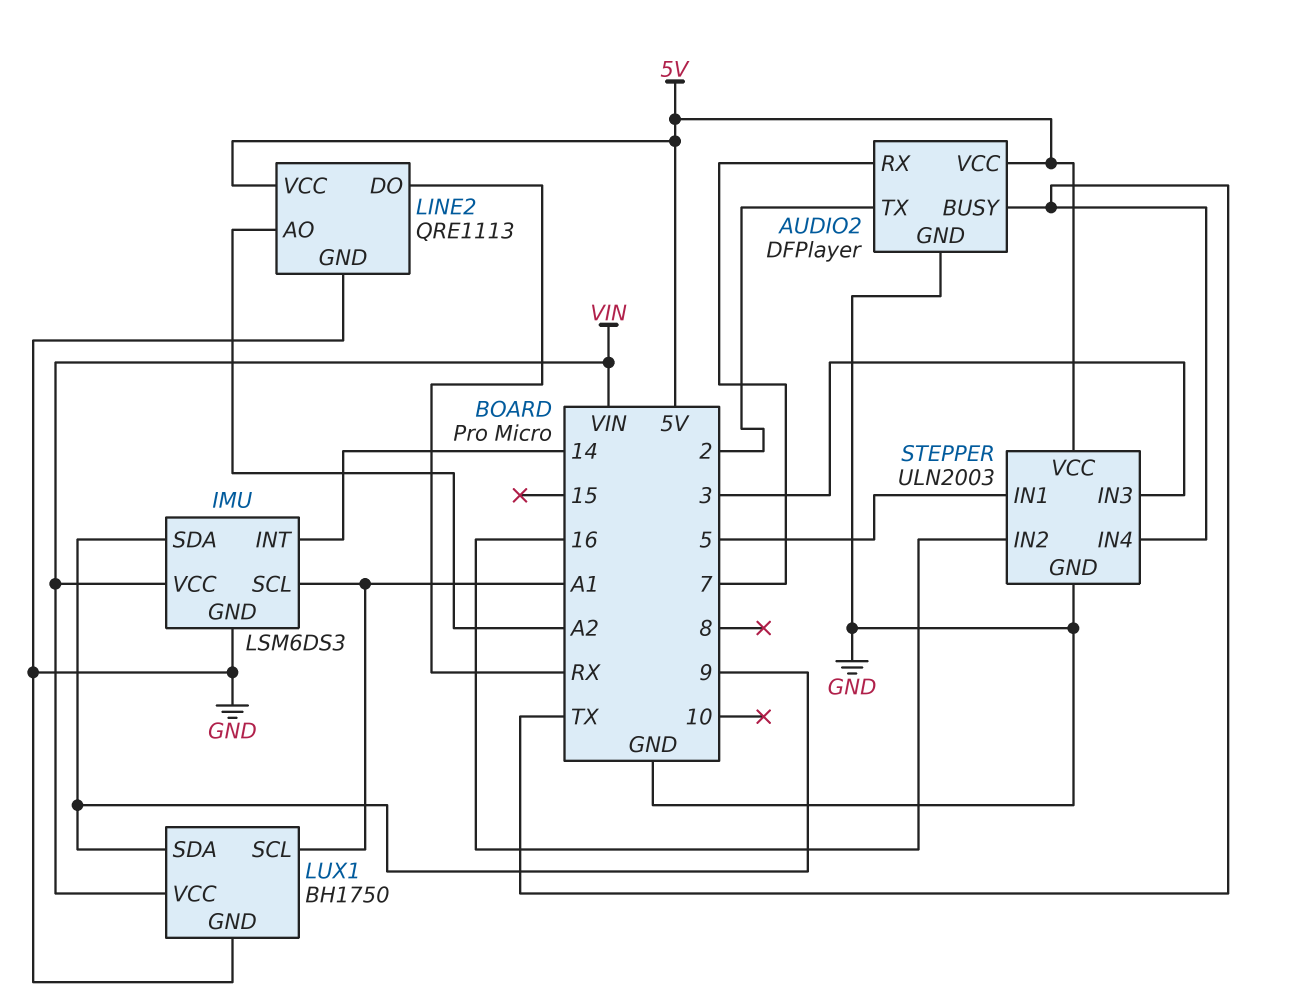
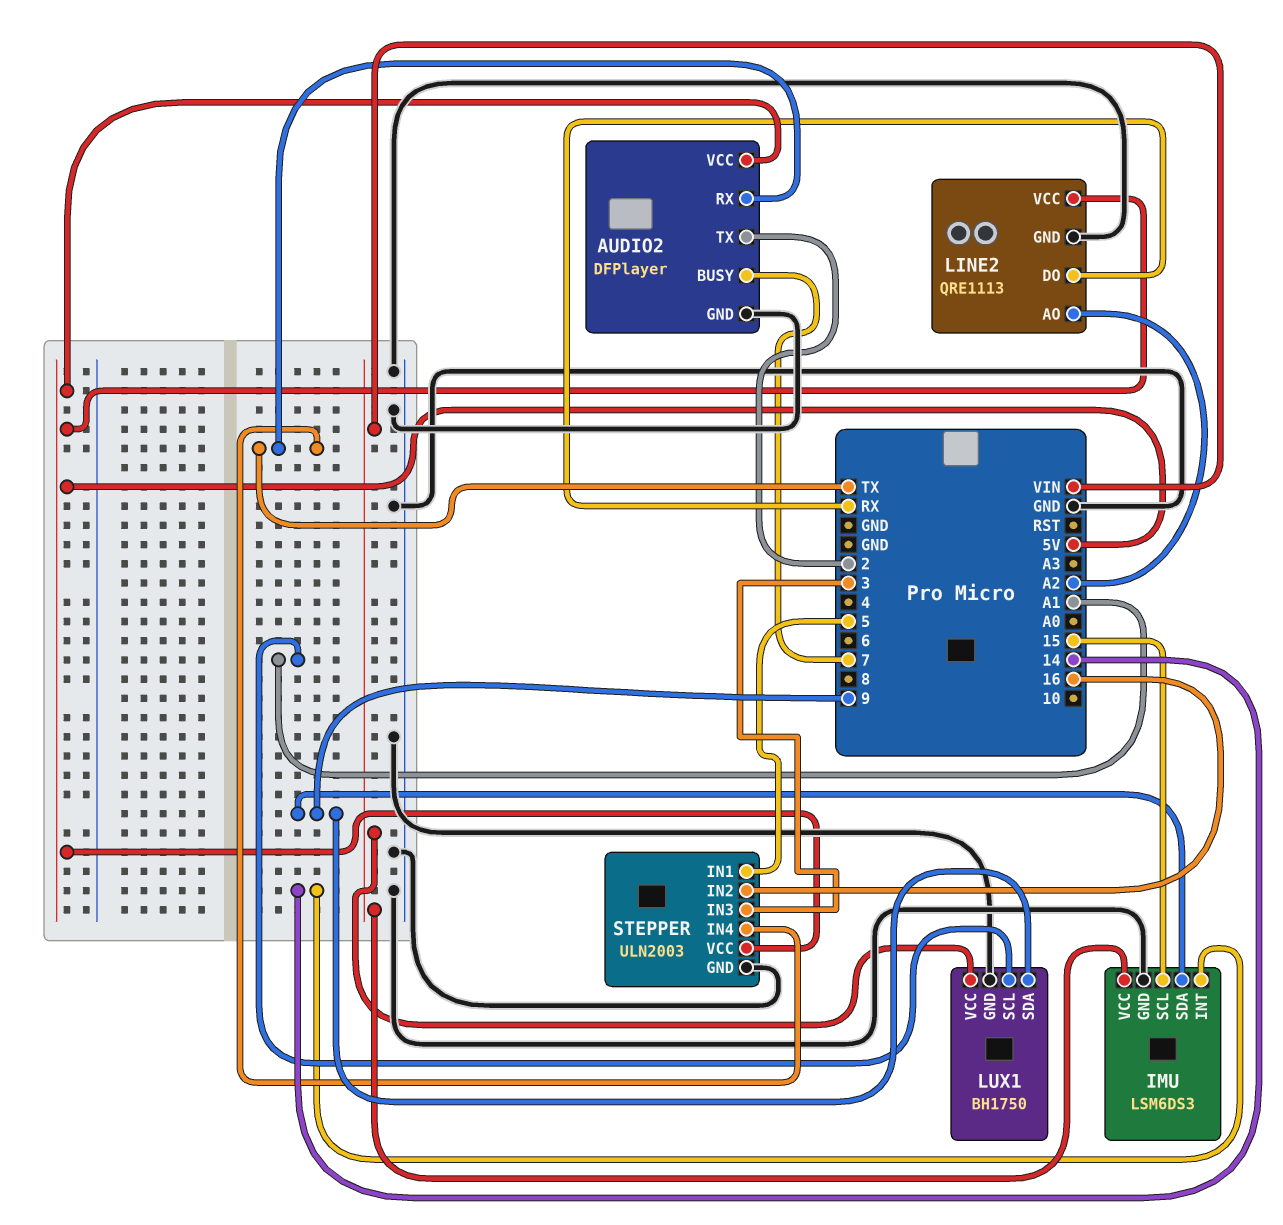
AUDIO2 pin BUSY: TX -> 7
AUDIO2 pin RX: 7 -> TX
IMU pin SCL: A1 -> 15

